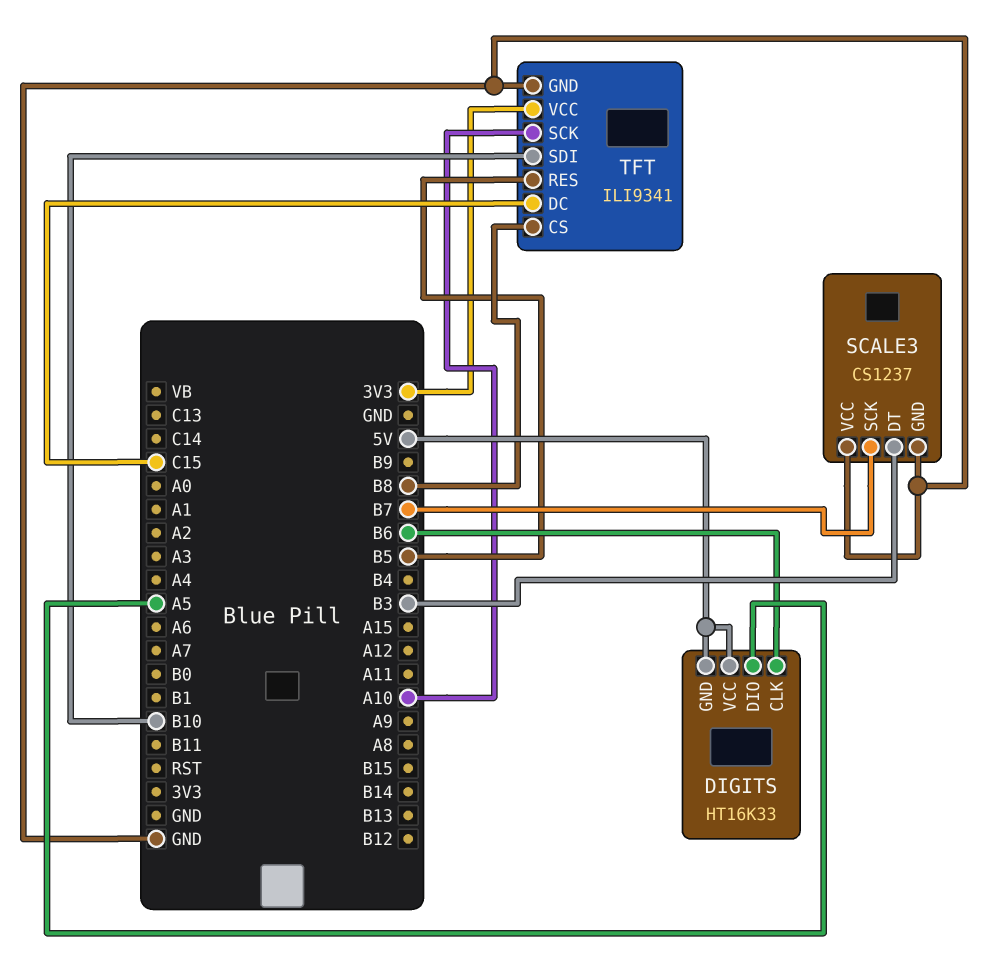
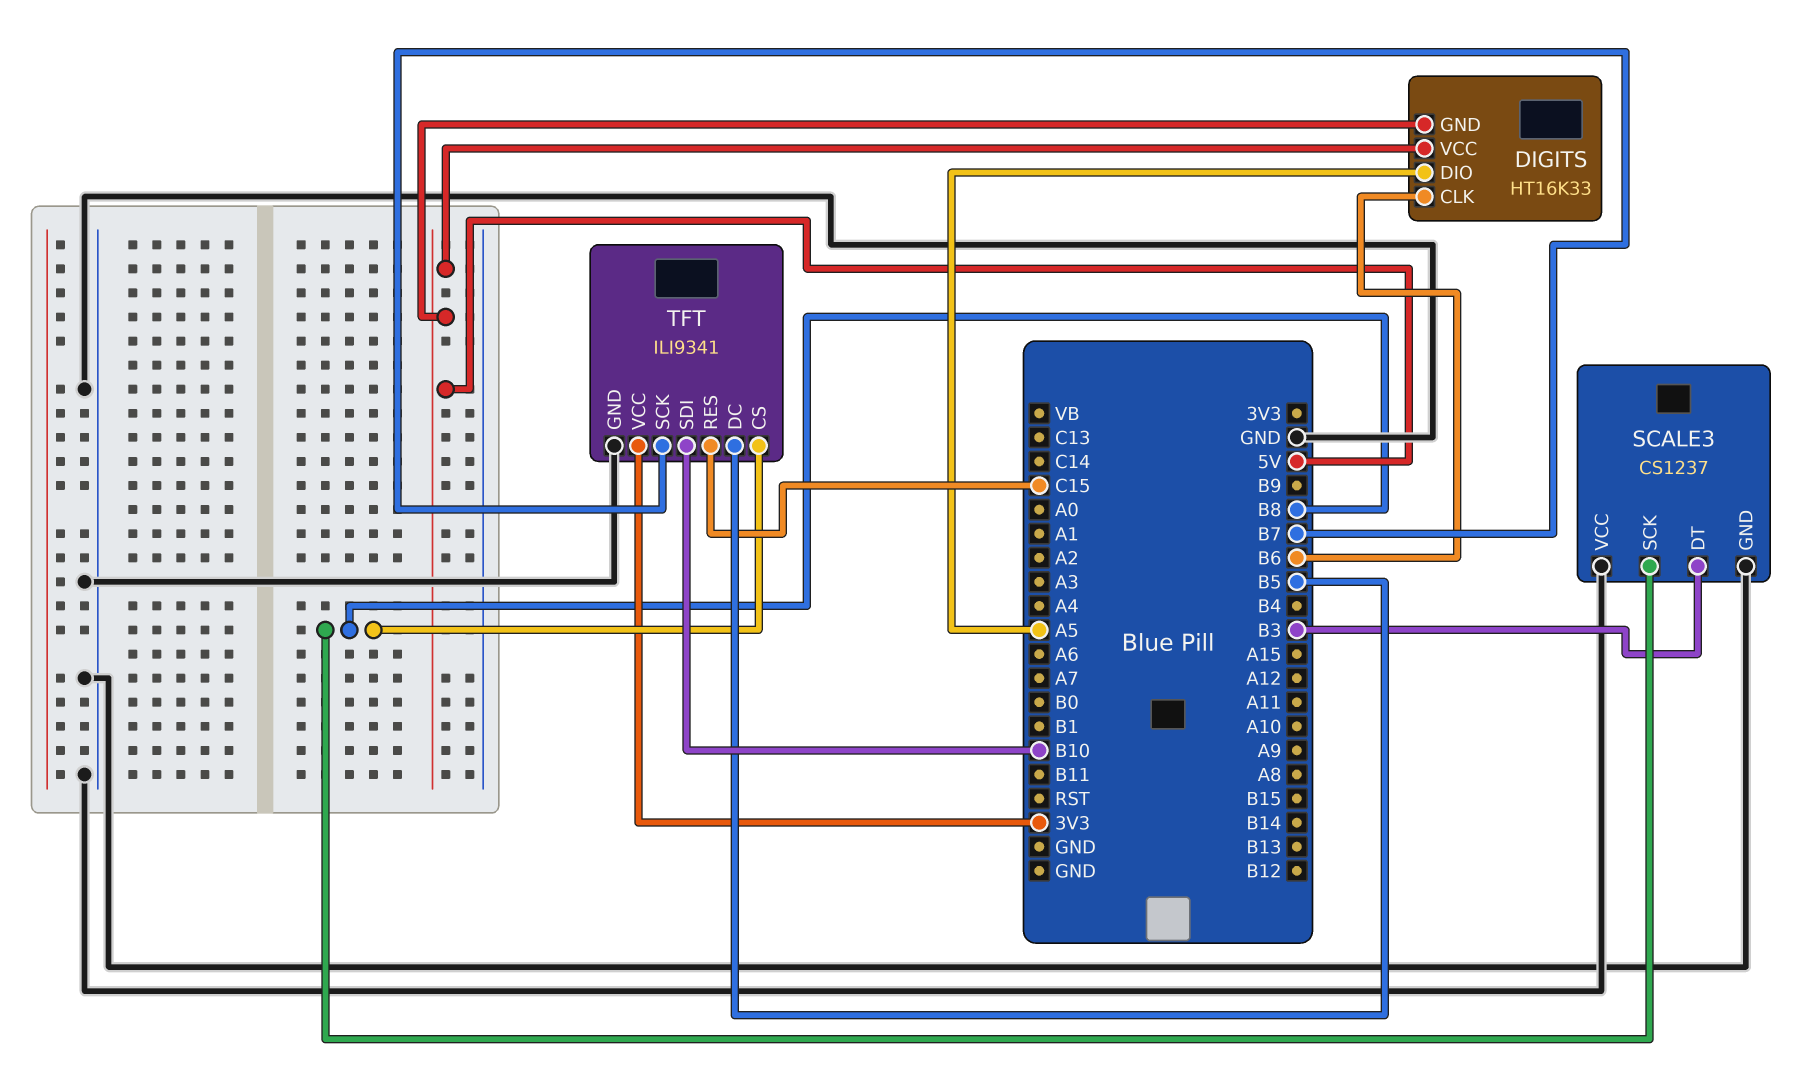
SCALE3 pin SCK: B7 -> B8
TFT pin DC: C15 -> B5
TFT pin RES: B5 -> C15
TFT pin SCK: A10 -> B7

